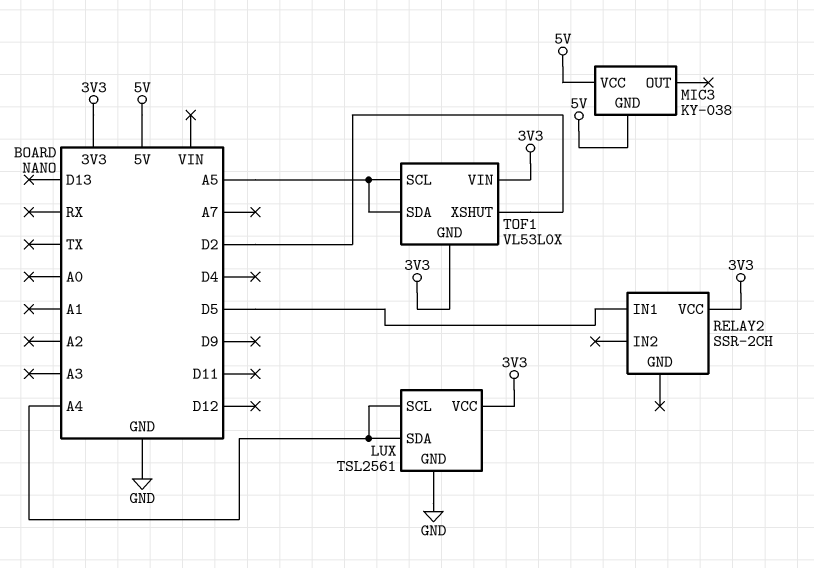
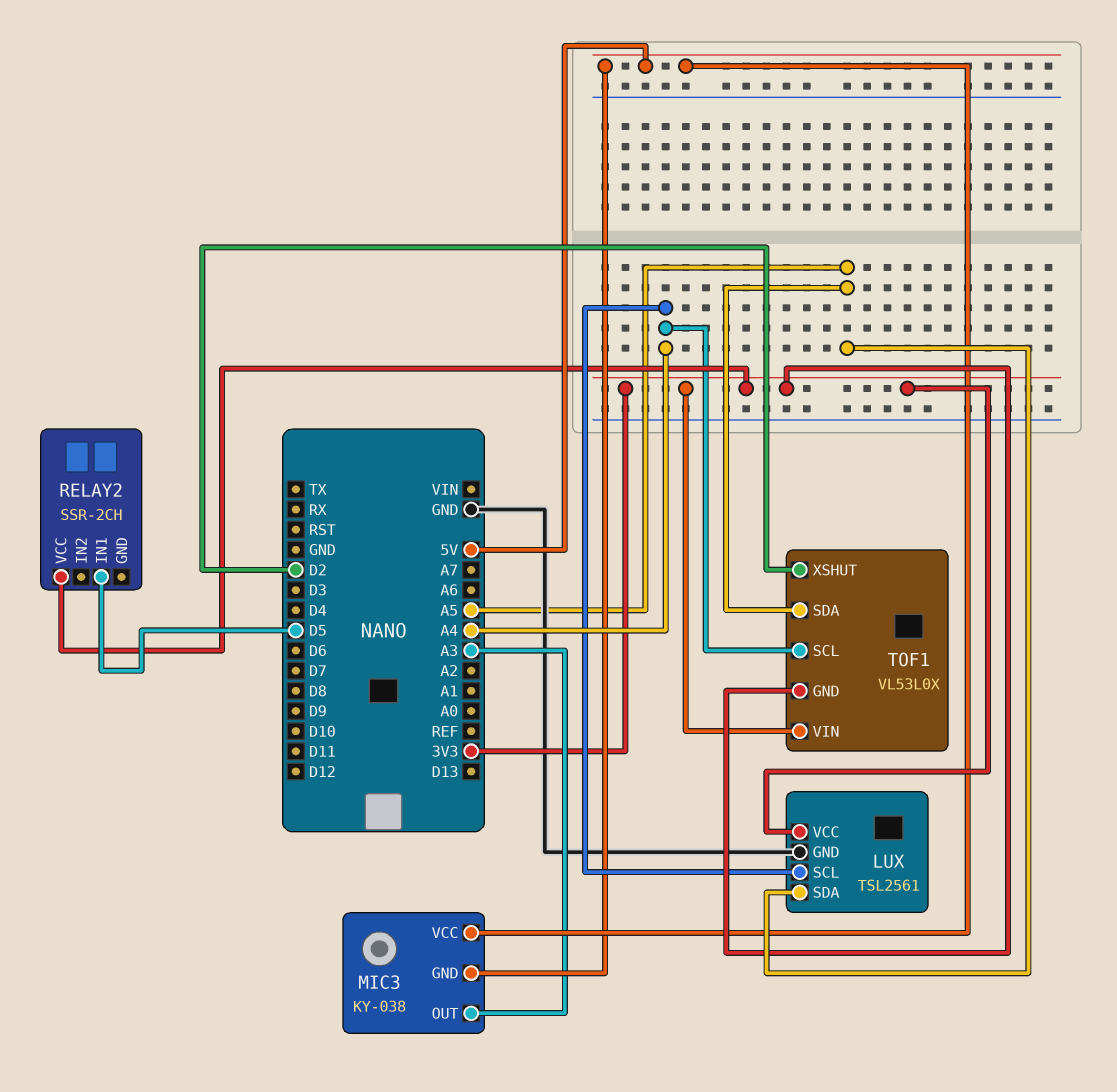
LUX pin SDA: A4 -> A5
MIC3 pin OUT: none -> A3
TOF1 pin SCL: A5 -> A4

